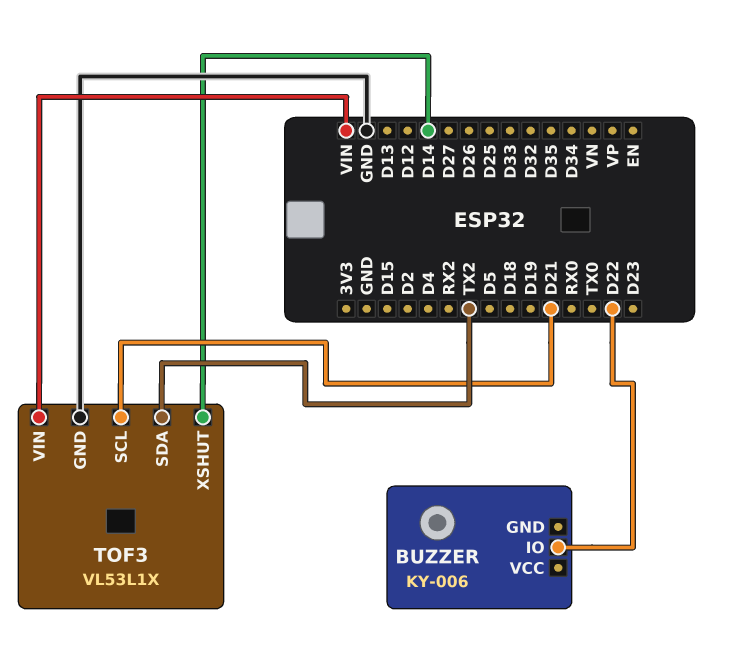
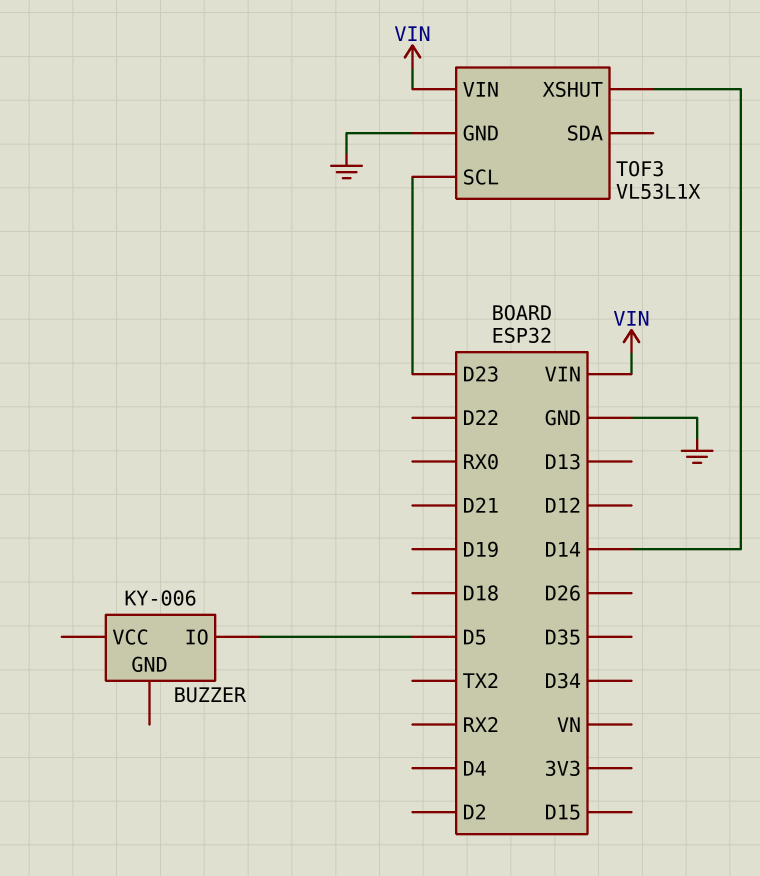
BUZZER pin IO: D22 -> D5
TOF3 pin SCL: D21 -> D23
TOF3 pin SDA: TX2 -> none

